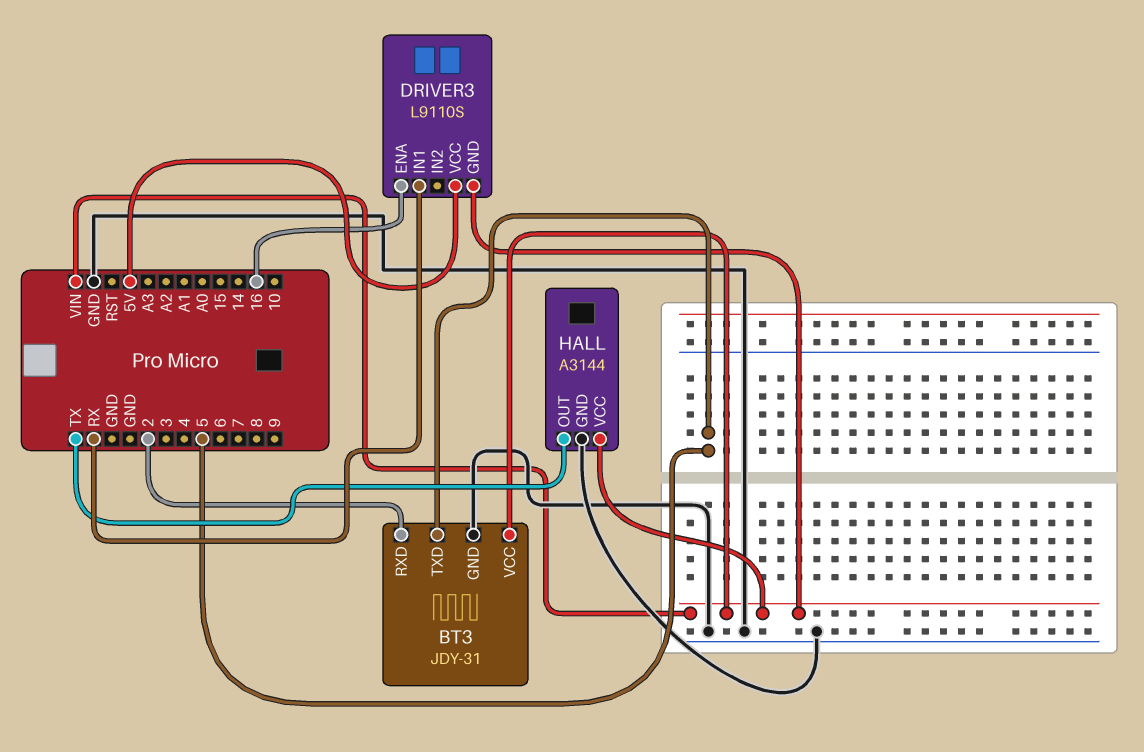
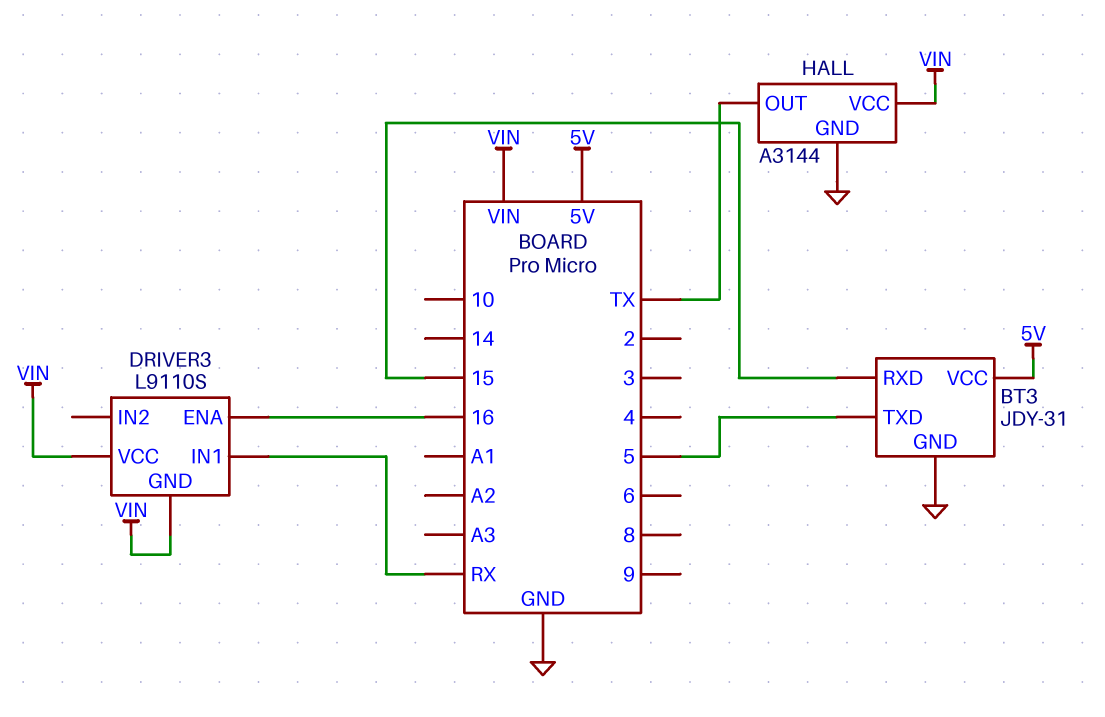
BT3 pin RXD: 2 -> 15
BT3 pin VCC: VIN -> 5V
DRIVER3 pin VCC: 5V -> VIN

